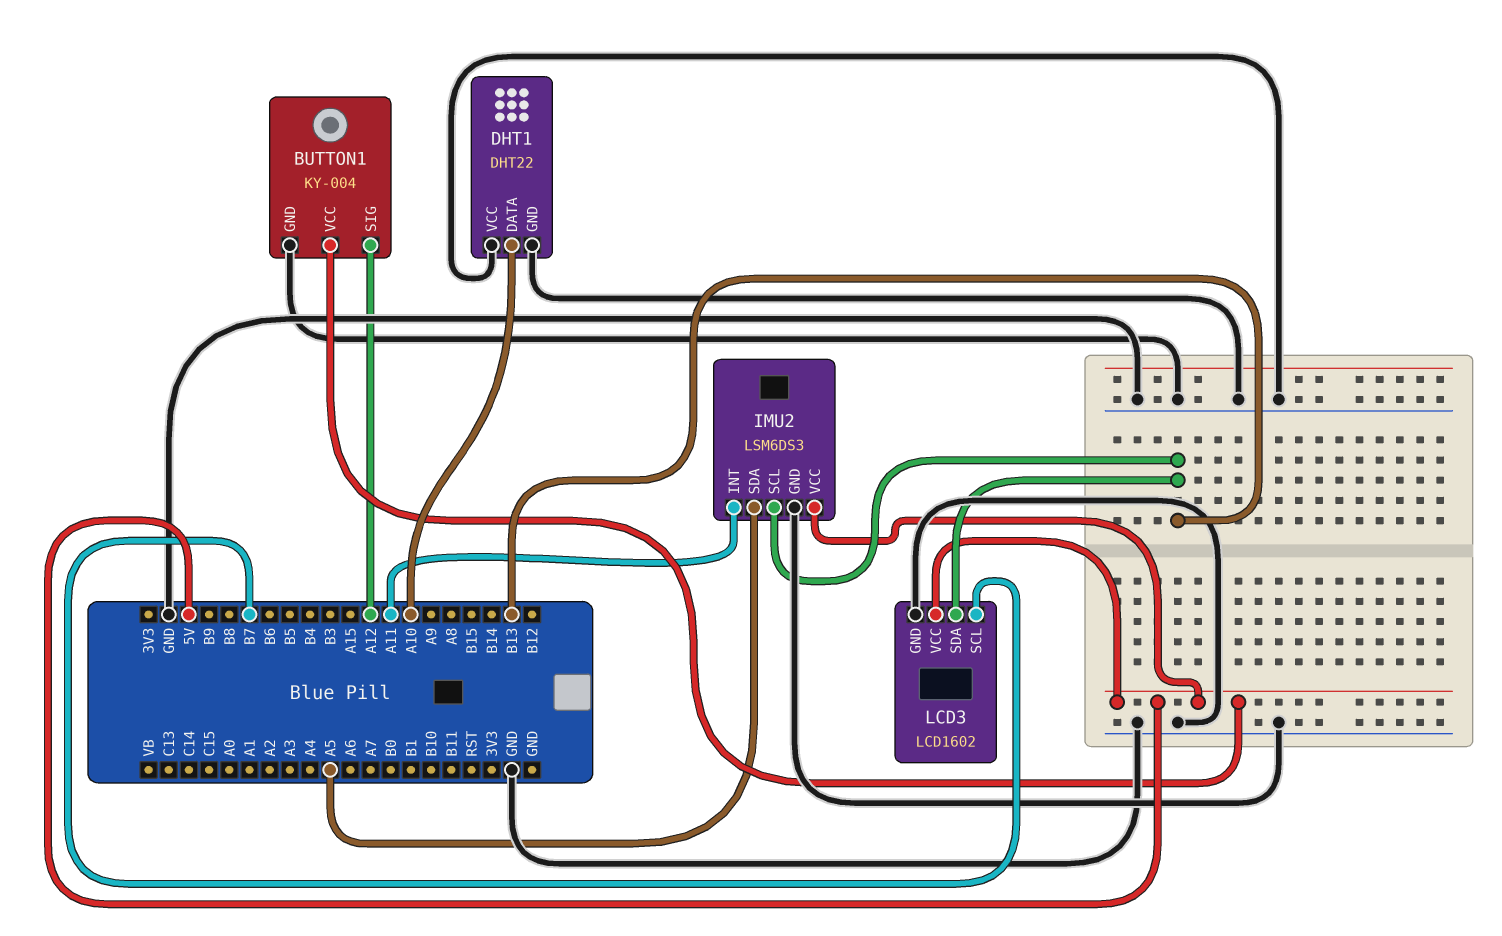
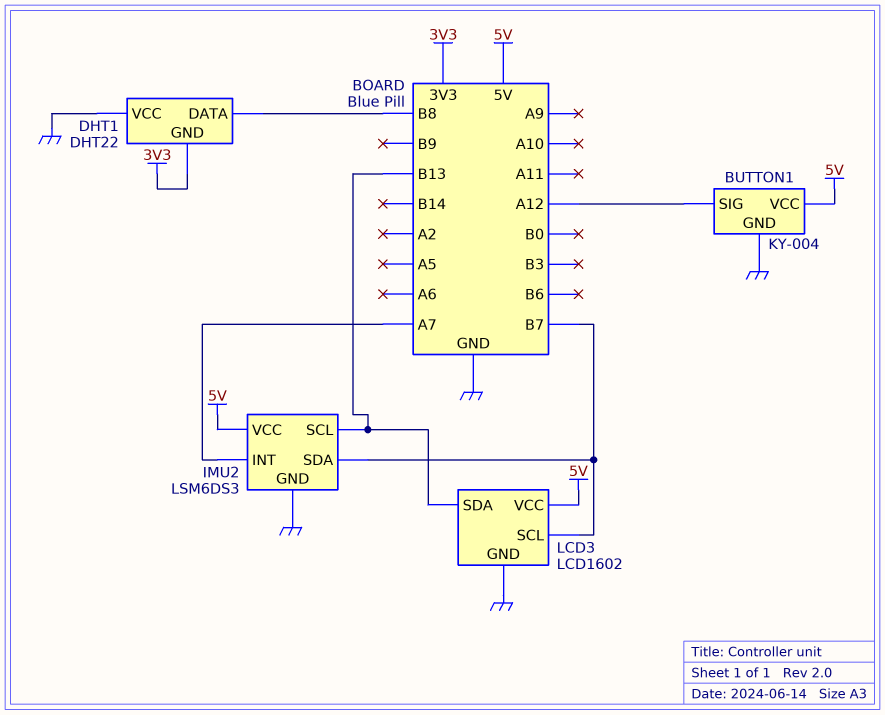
DHT1 pin DATA: A10 -> B8
DHT1 pin GND: GND -> 3V3
IMU2 pin INT: A11 -> A7
IMU2 pin SDA: A5 -> B7

